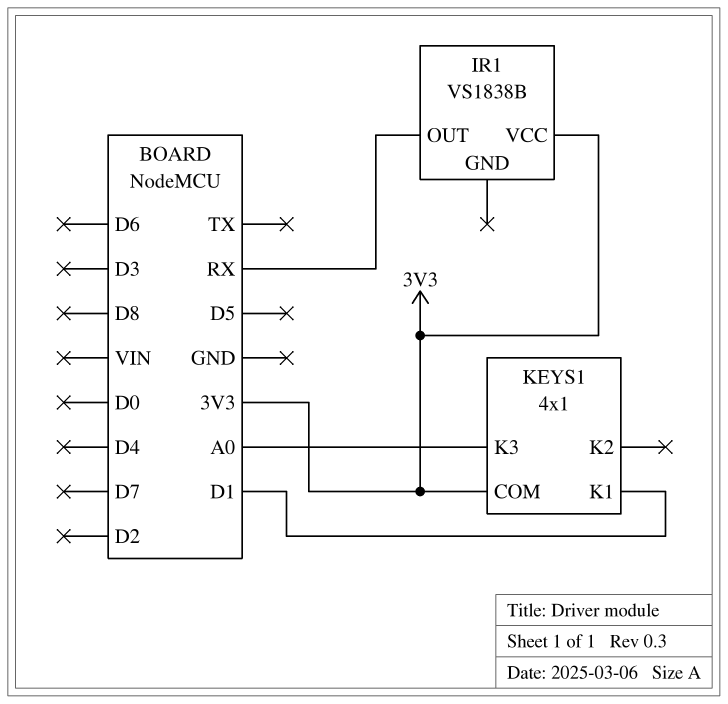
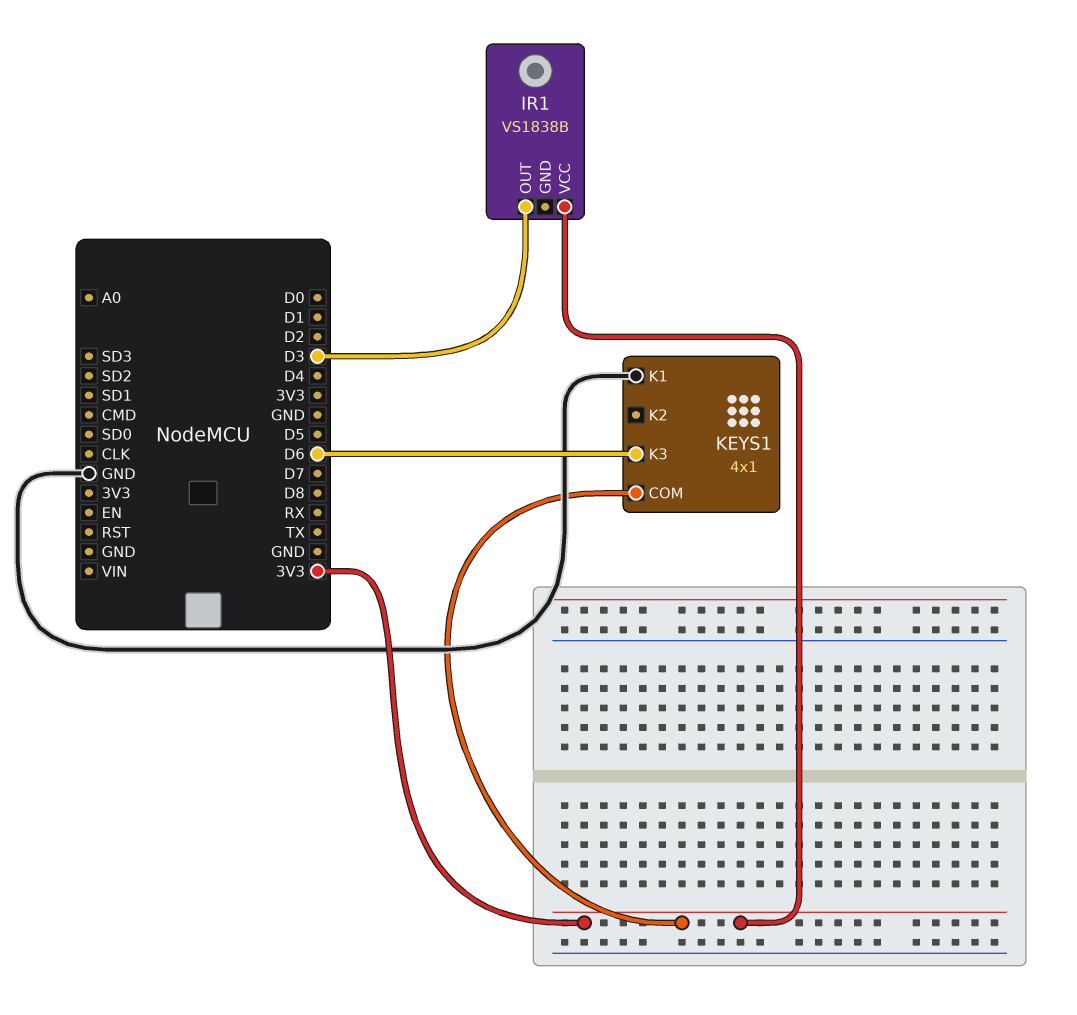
IR1 pin OUT: RX -> D3
KEYS1 pin K1: D1 -> GND
KEYS1 pin K3: A0 -> D6

